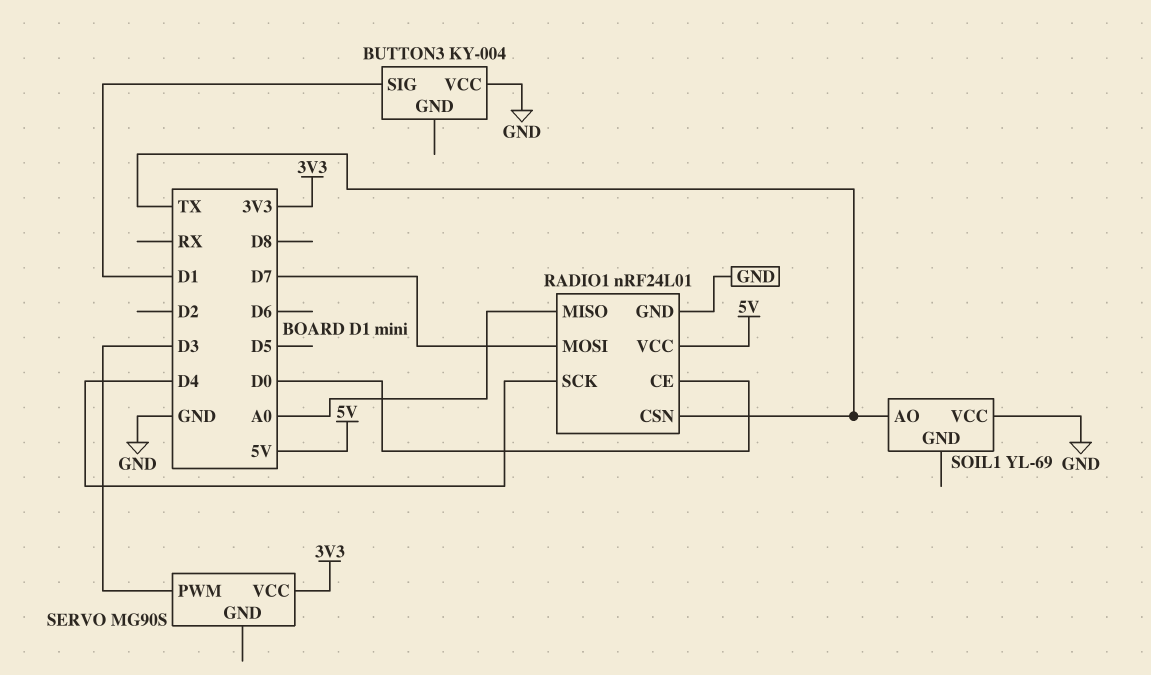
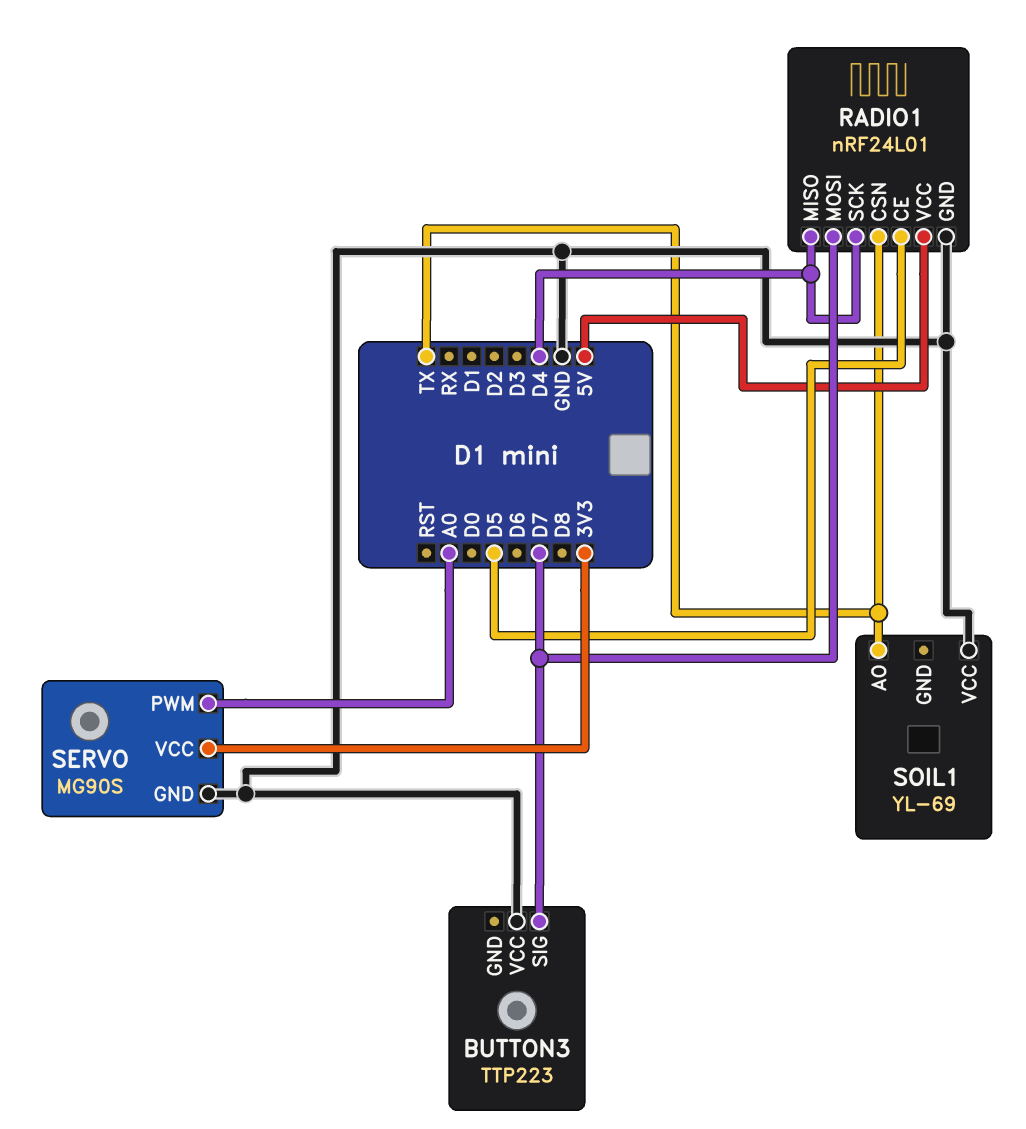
BUTTON3: KY-004 -> TTP223
BUTTON3 pin SIG: D1 -> D7
RADIO1 pin CE: D0 -> D5
RADIO1 pin MISO: A0 -> D4
SERVO pin GND: none -> GND
SERVO pin PWM: D3 -> A0

